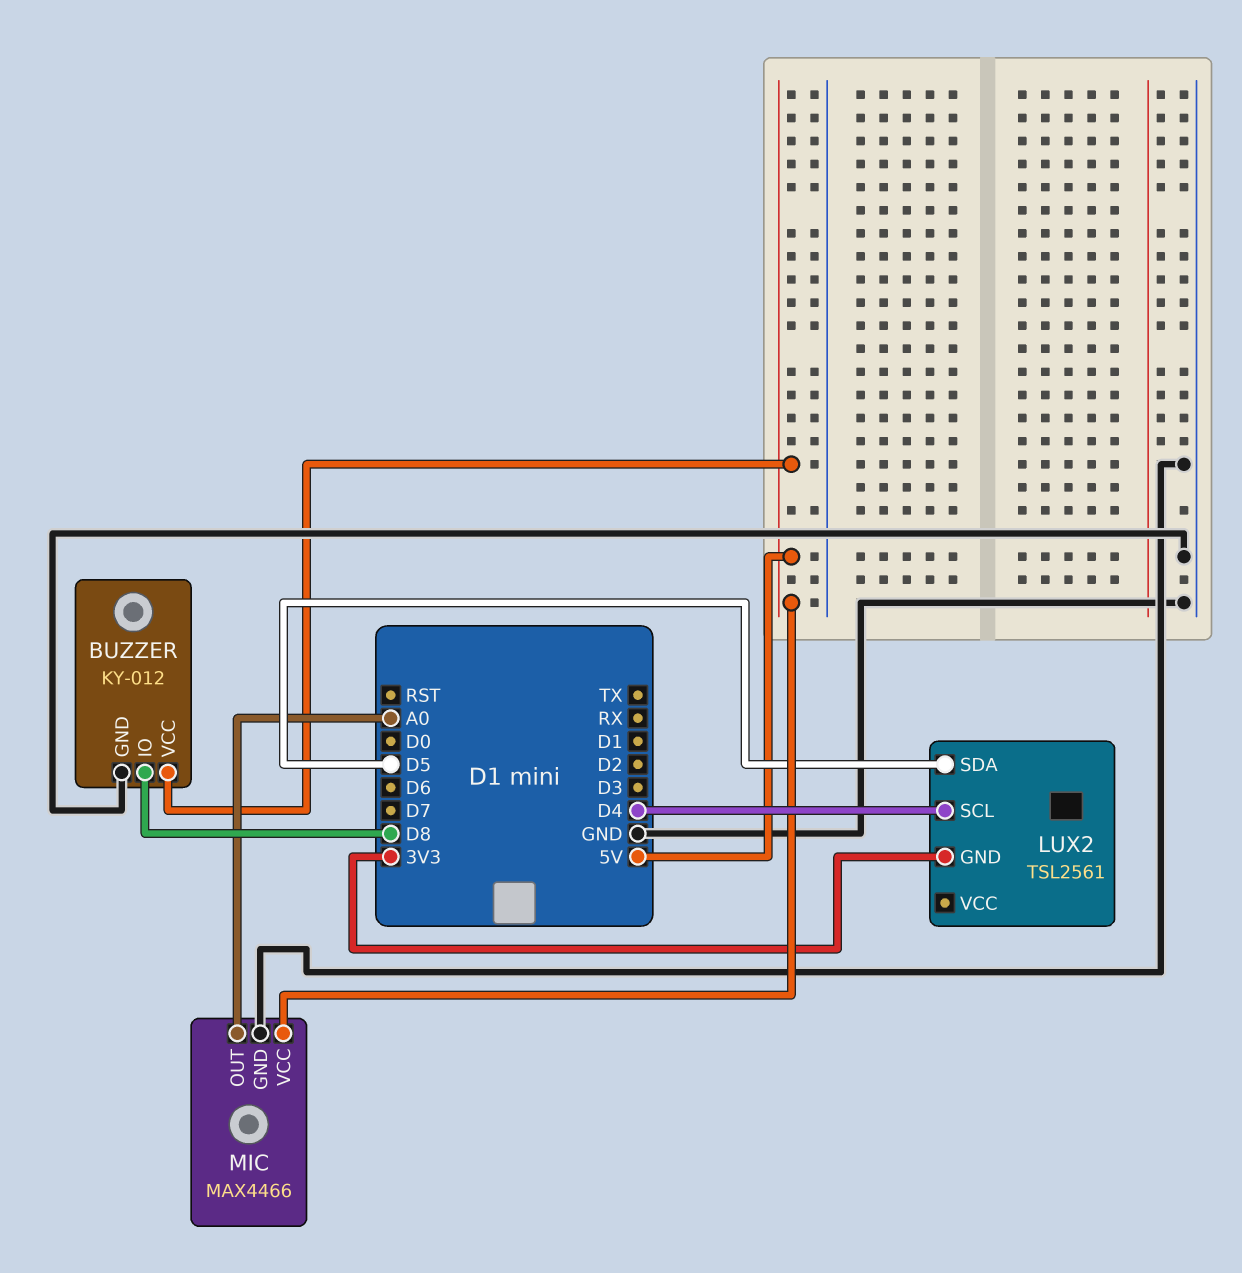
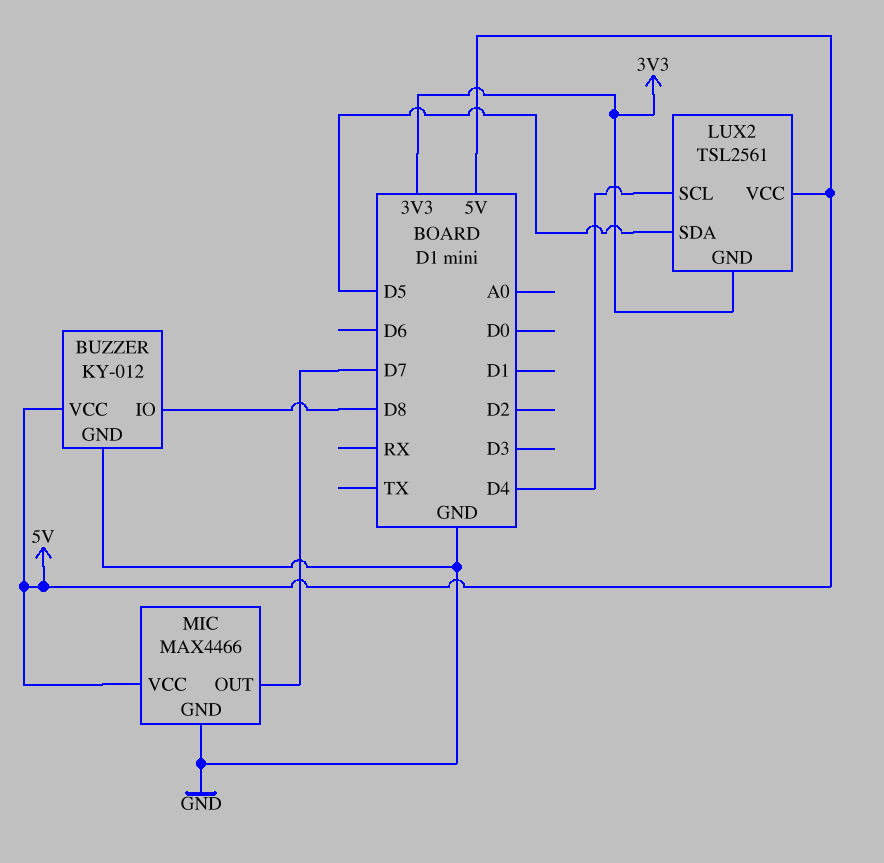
LUX2 pin VCC: none -> 5V
MIC pin OUT: A0 -> D7

